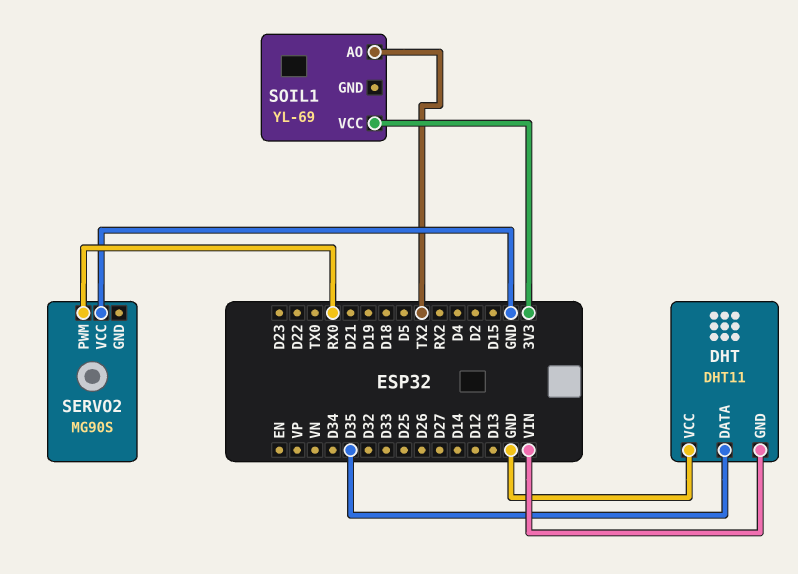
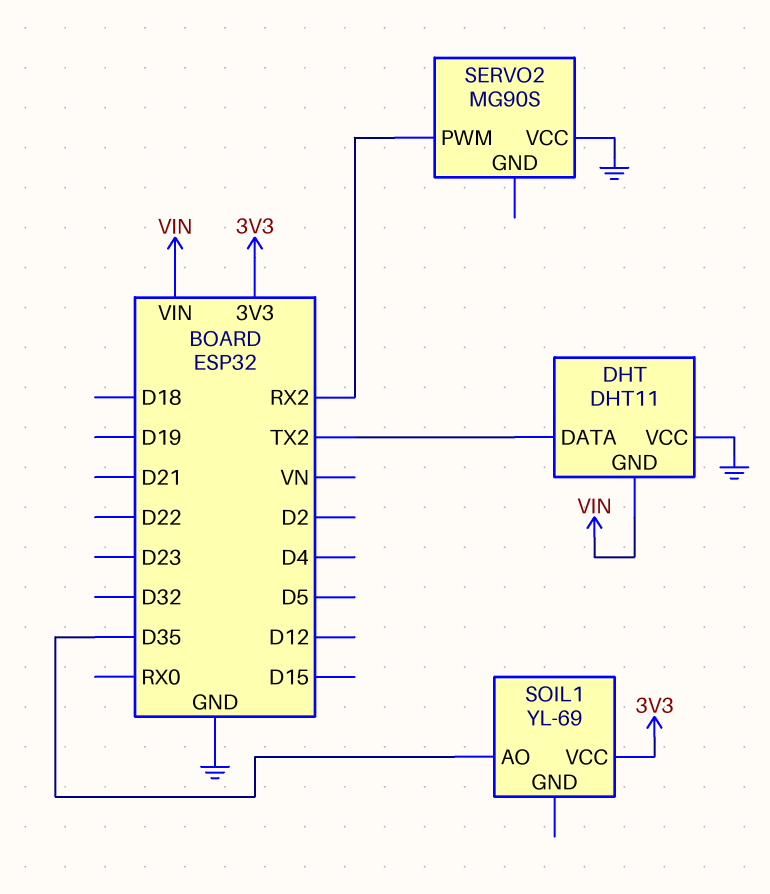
DHT pin DATA: D35 -> TX2
SERVO2 pin PWM: RX0 -> RX2
SOIL1 pin AO: TX2 -> D35

